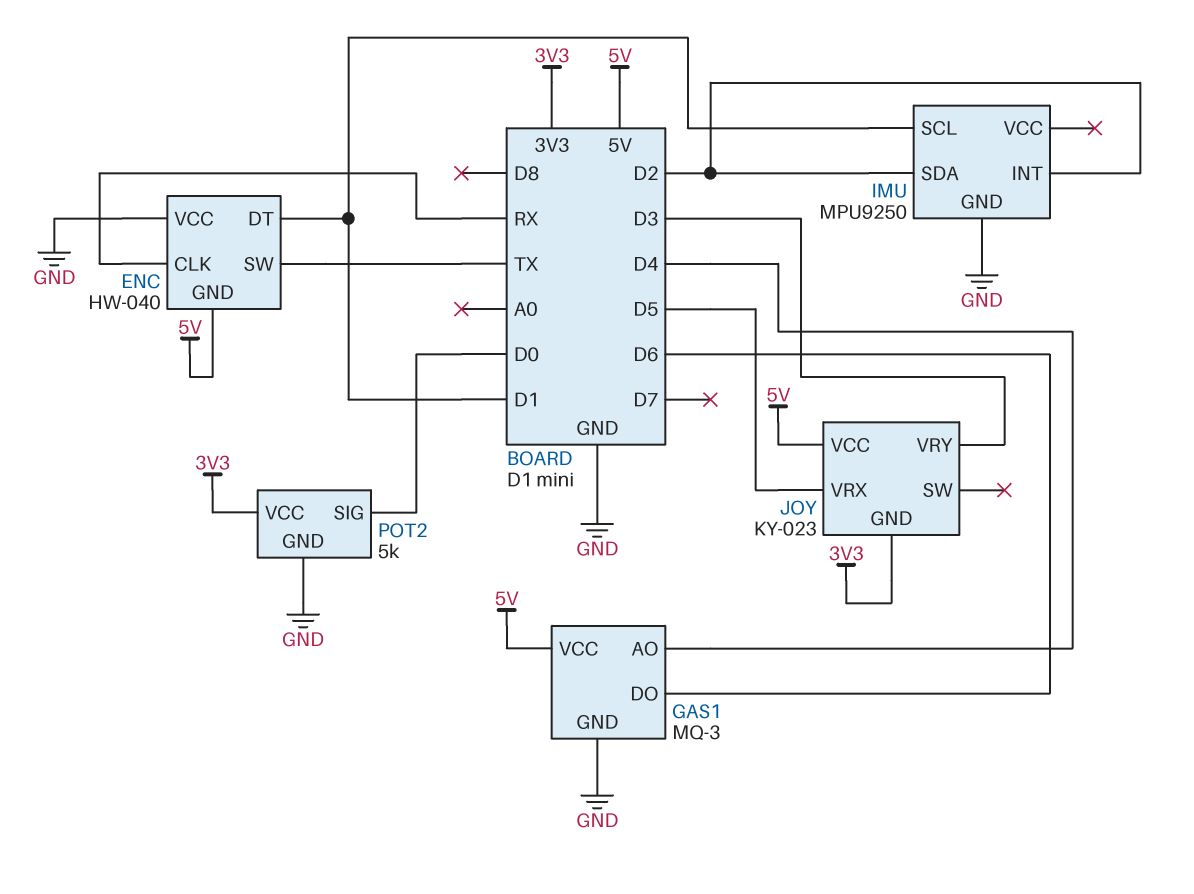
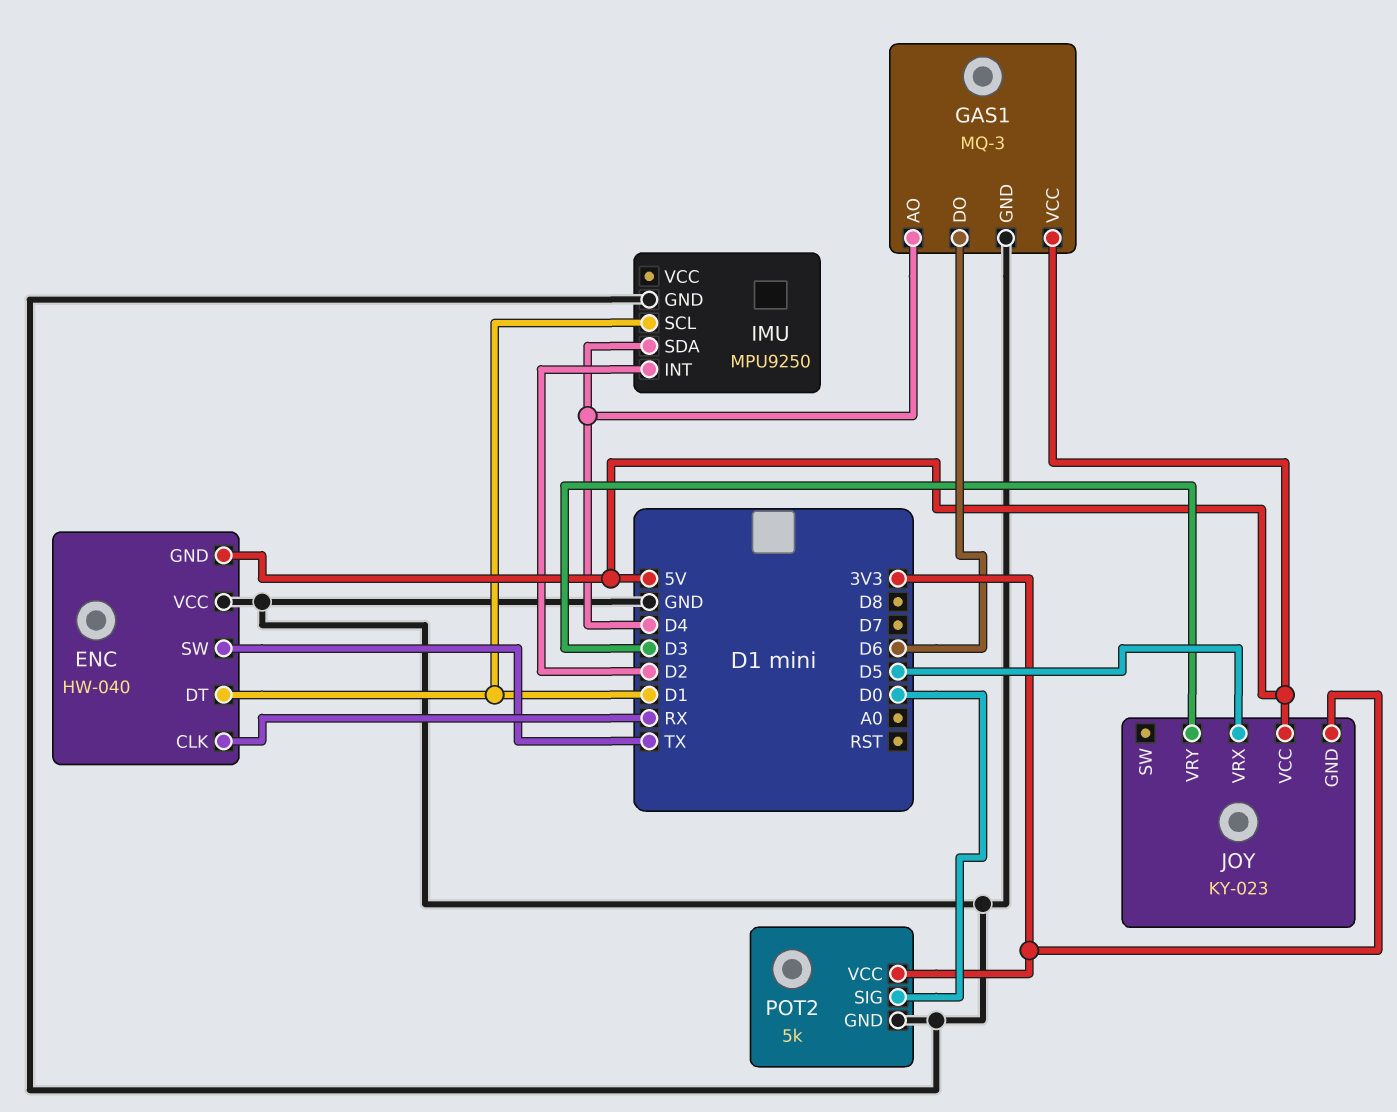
IMU pin SDA: D2 -> D4

